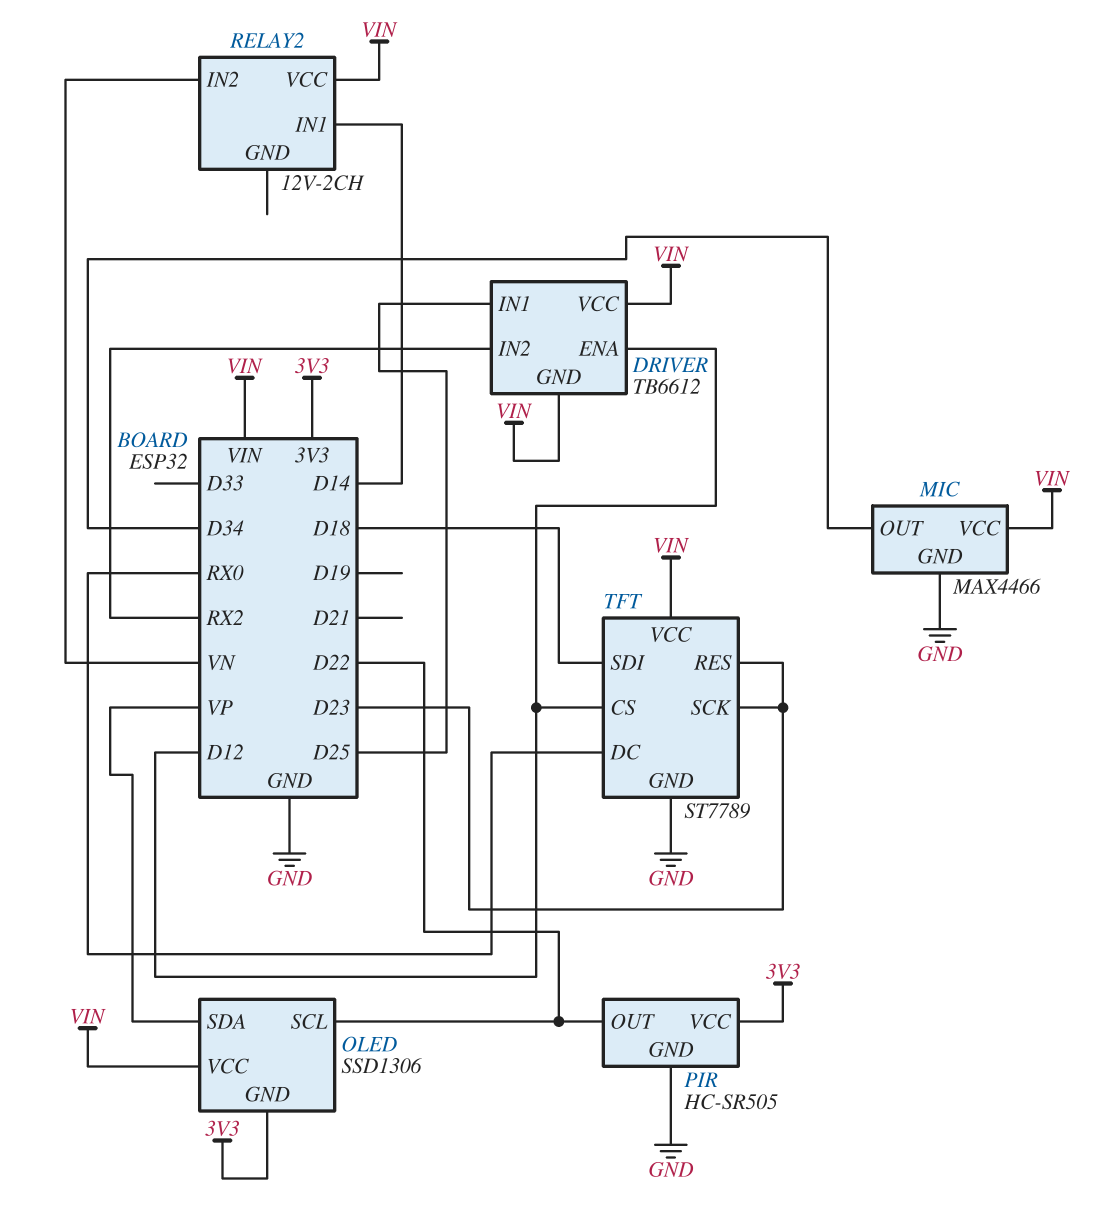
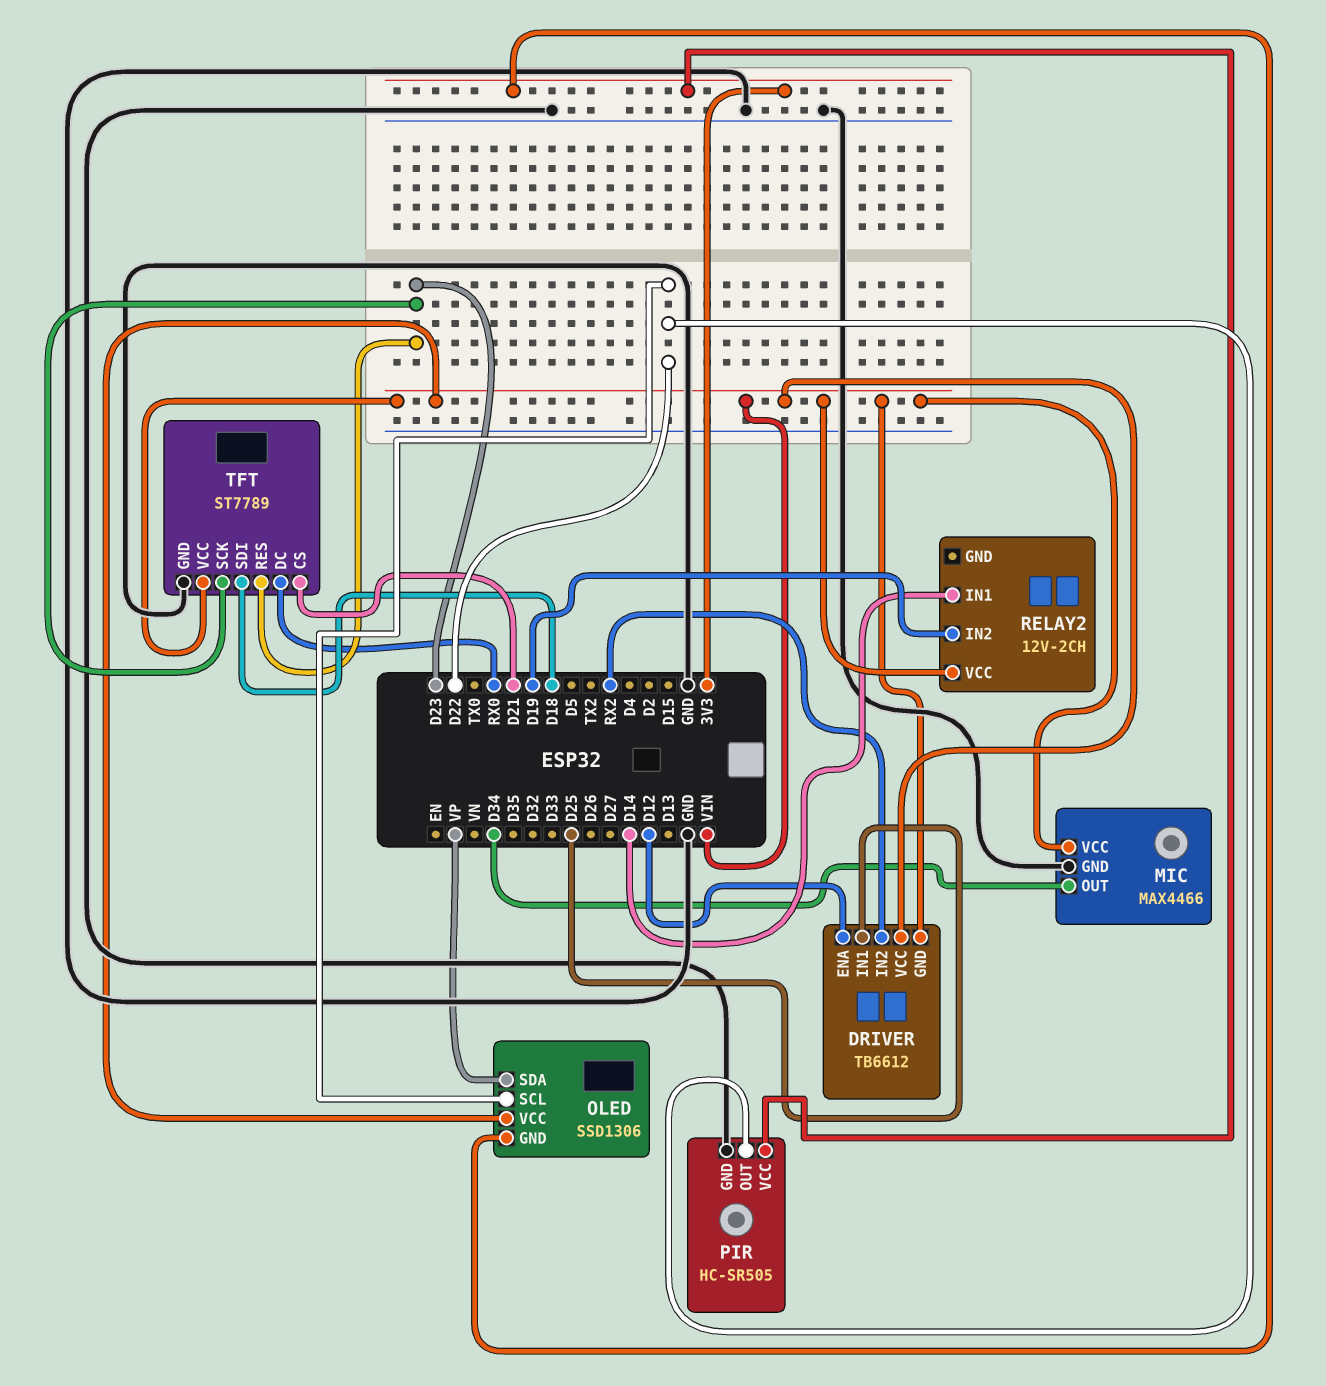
RELAY2 pin IN2: VN -> D19
TFT pin CS: D12 -> D21

